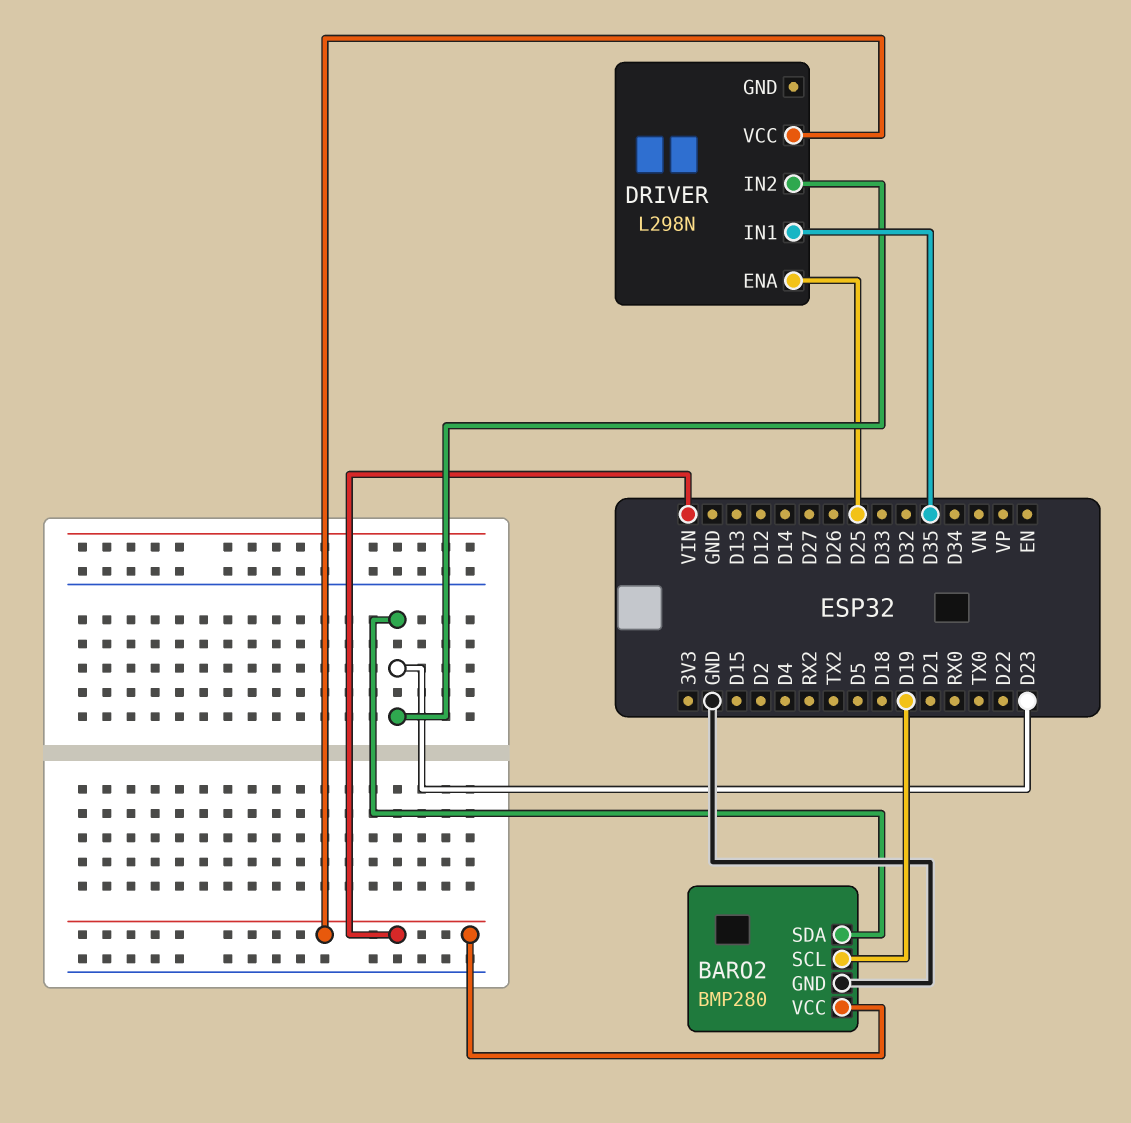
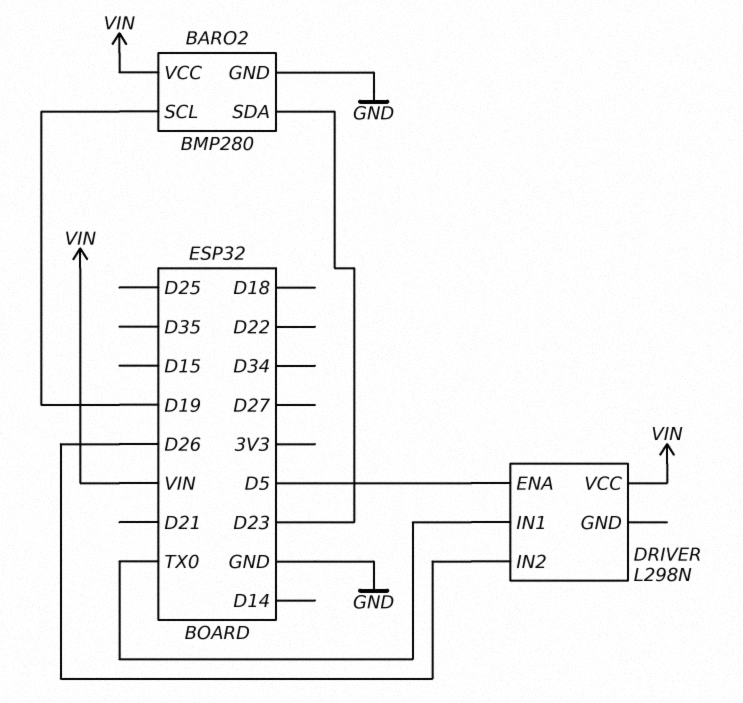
DRIVER pin ENA: D25 -> D5
DRIVER pin IN1: D35 -> TX0
DRIVER pin IN2: D23 -> D26

